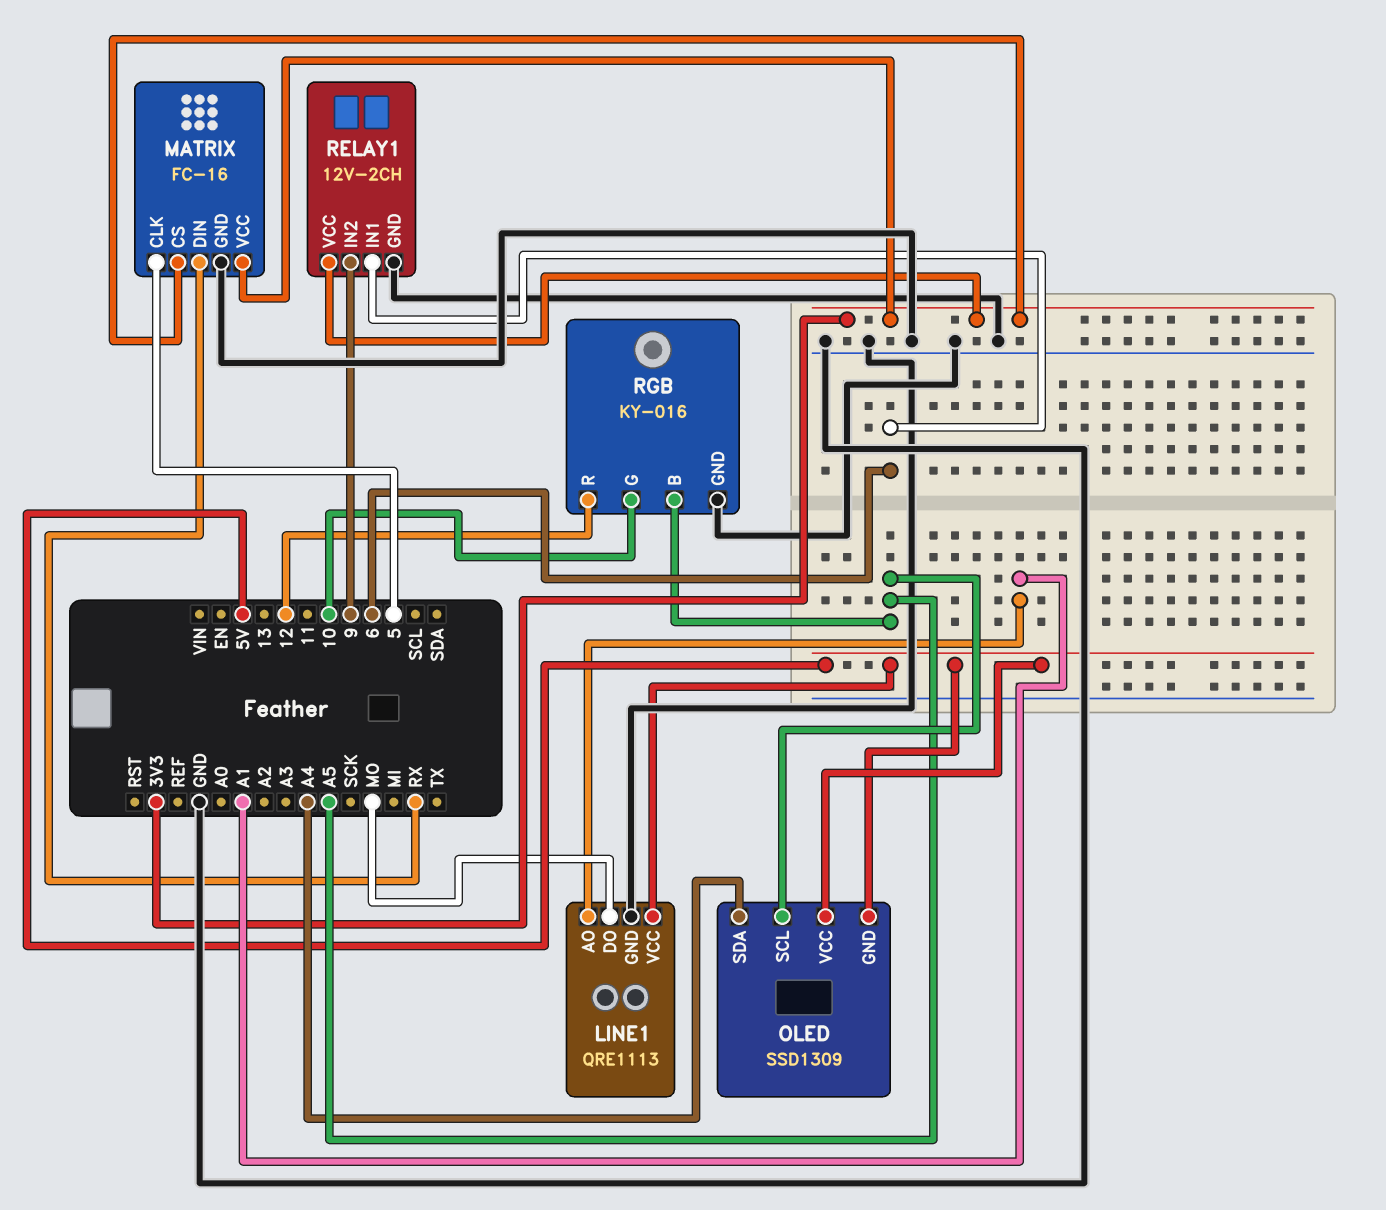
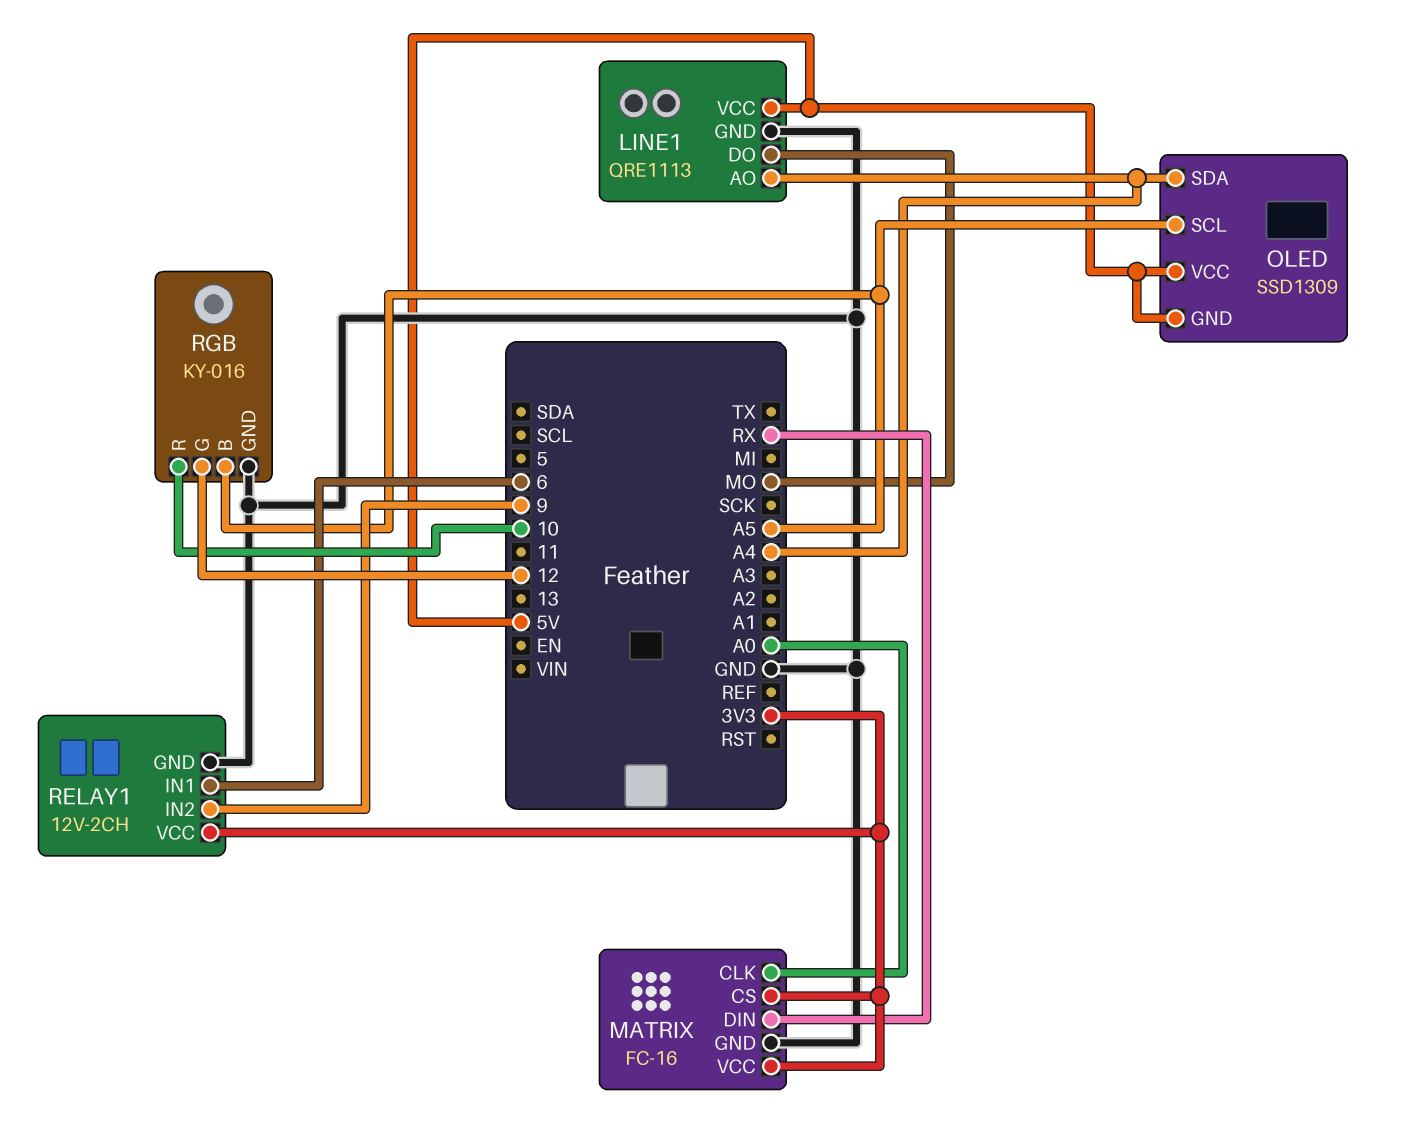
LINE1 pin AO: A1 -> A4
MATRIX pin CLK: 5 -> A0
RGB pin G: 10 -> 12
RGB pin R: 12 -> 10

